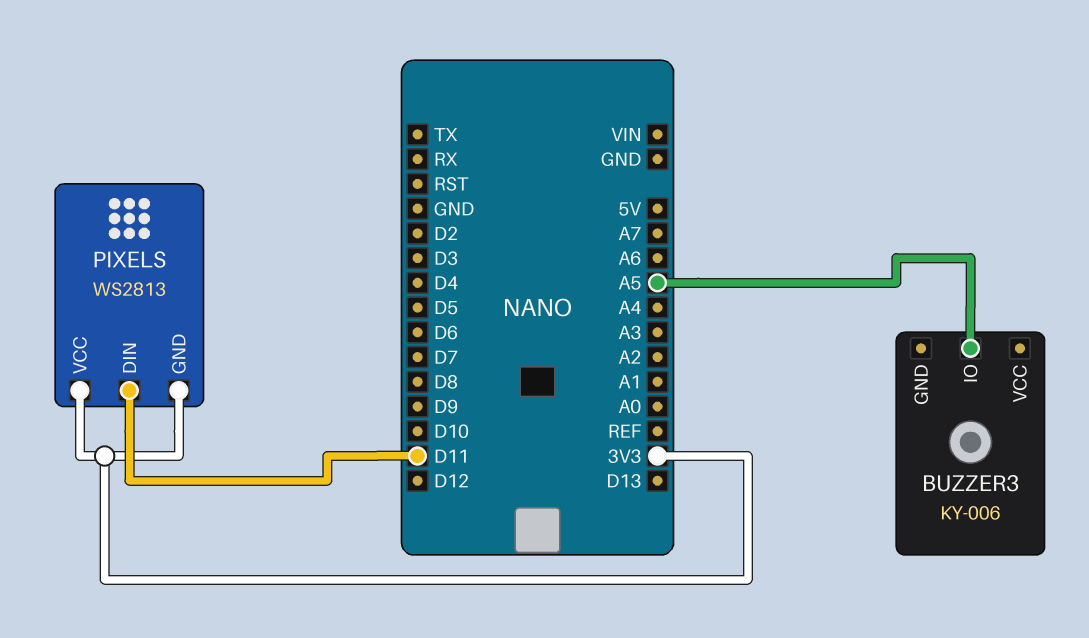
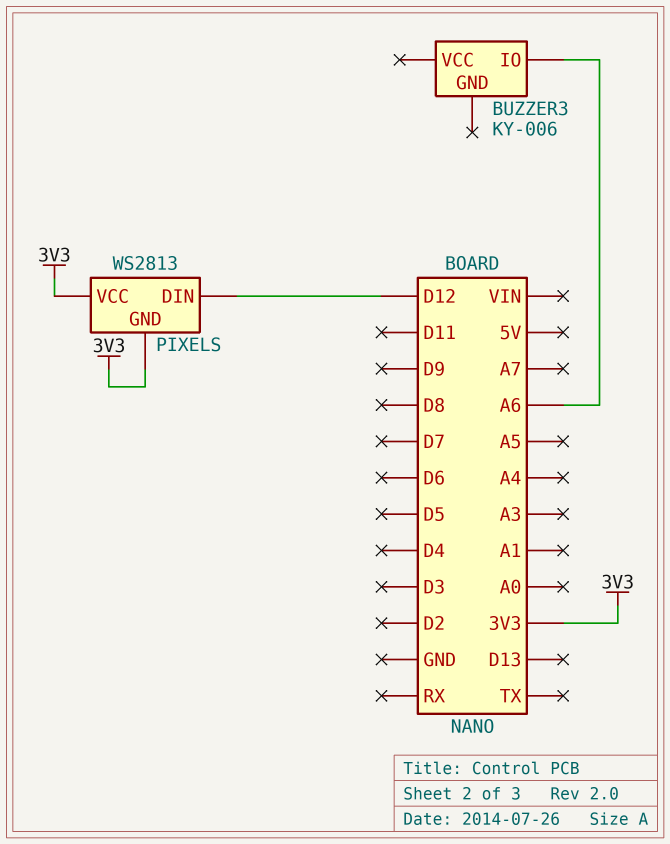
BUZZER3 pin IO: A5 -> A6
PIXELS pin DIN: D11 -> D12

